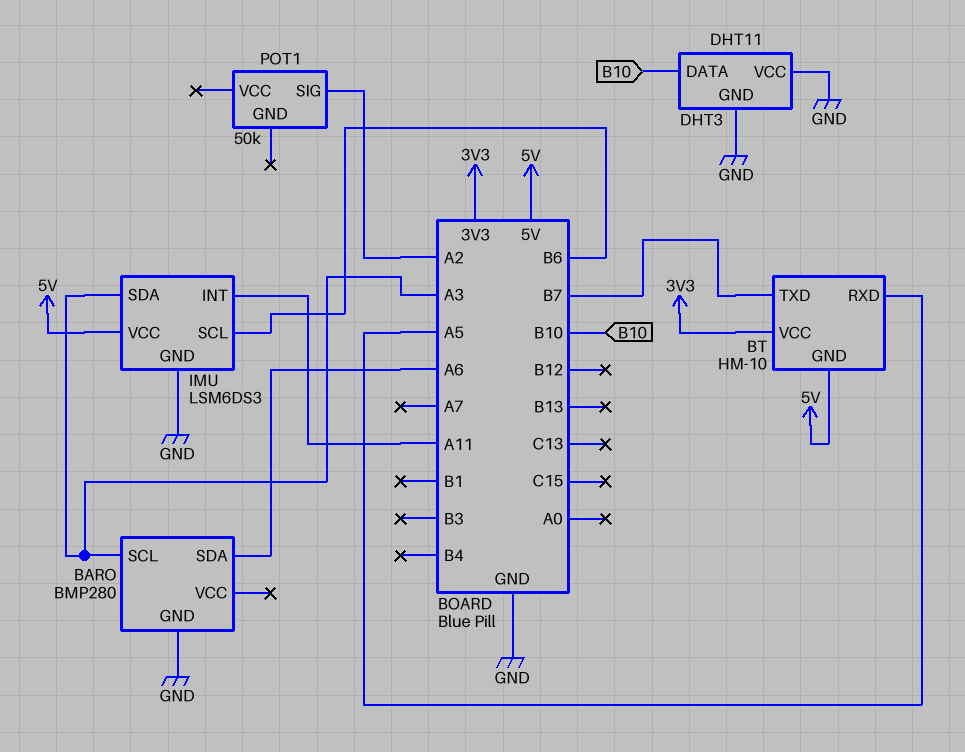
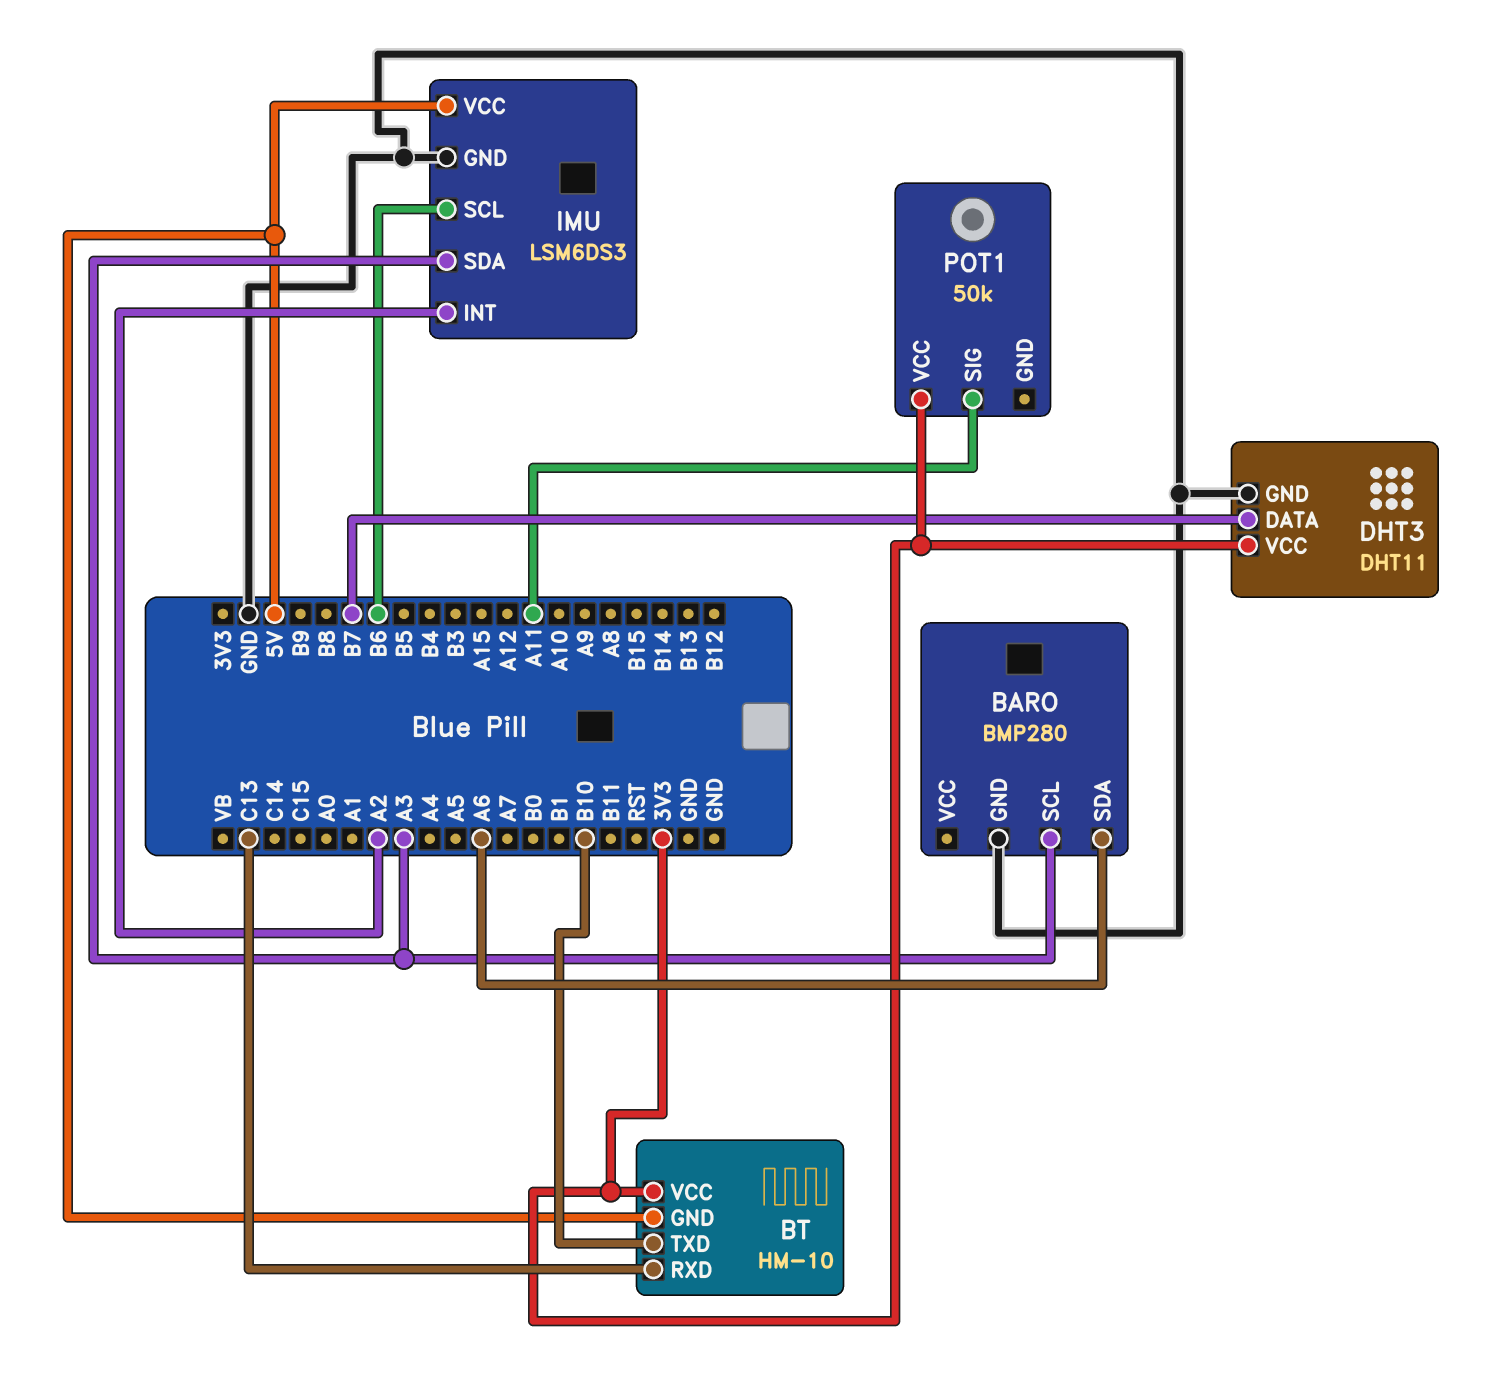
BT pin RXD: A5 -> C13
BT pin TXD: B7 -> B10
DHT3 pin DATA: B10 -> B7
DHT3 pin VCC: GND -> 3V3
IMU pin INT: A11 -> A2
POT1 pin SIG: A2 -> A11
POT1 pin VCC: none -> 3V3

